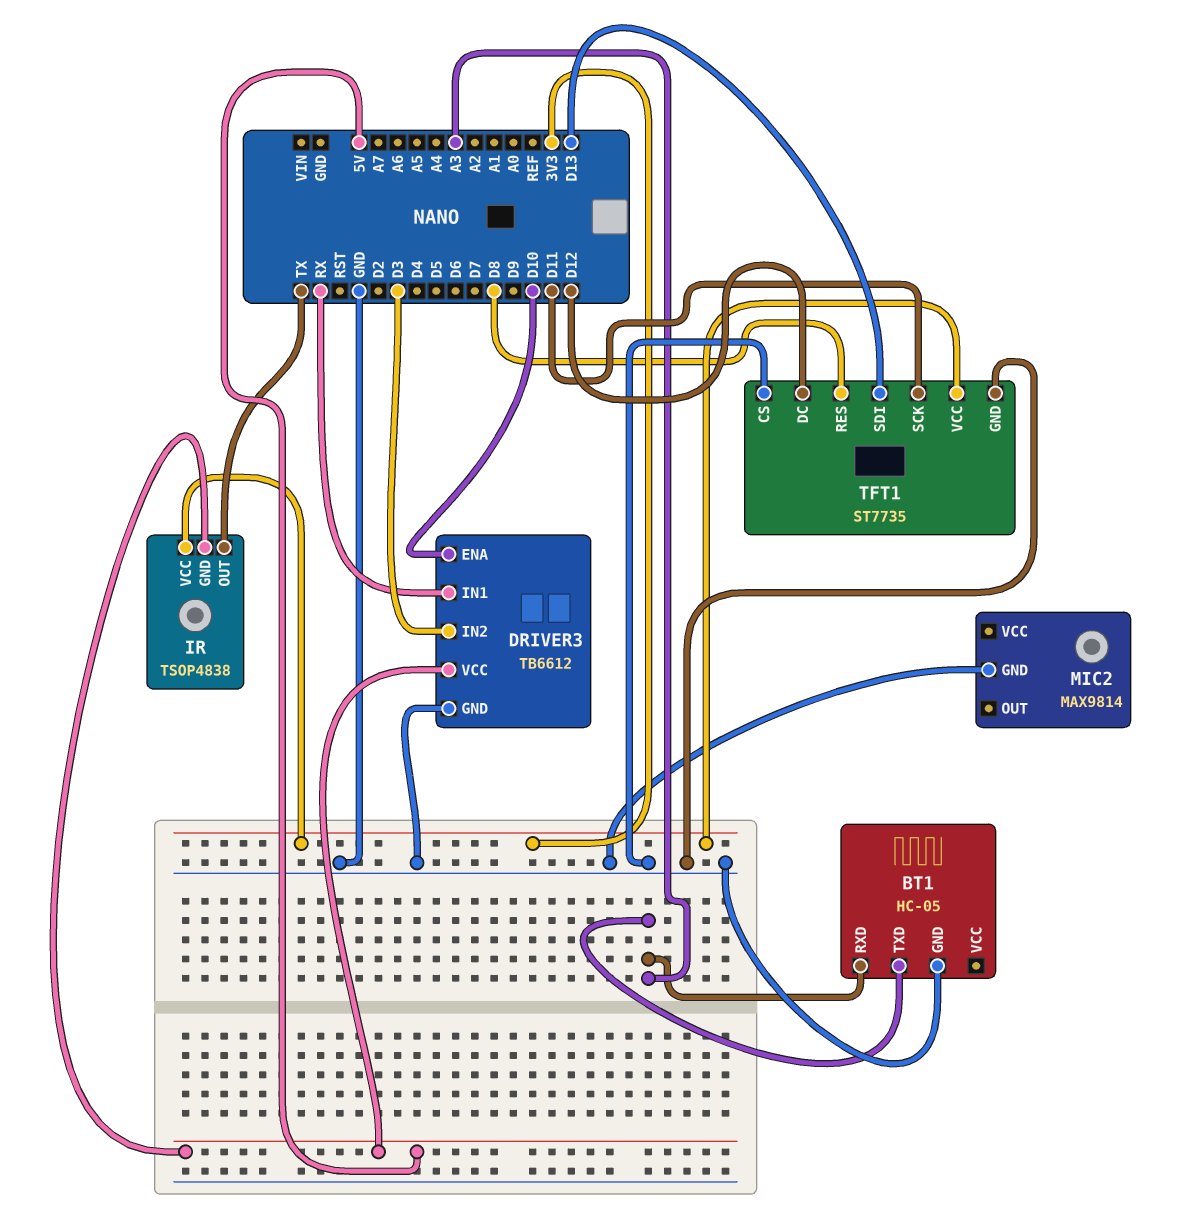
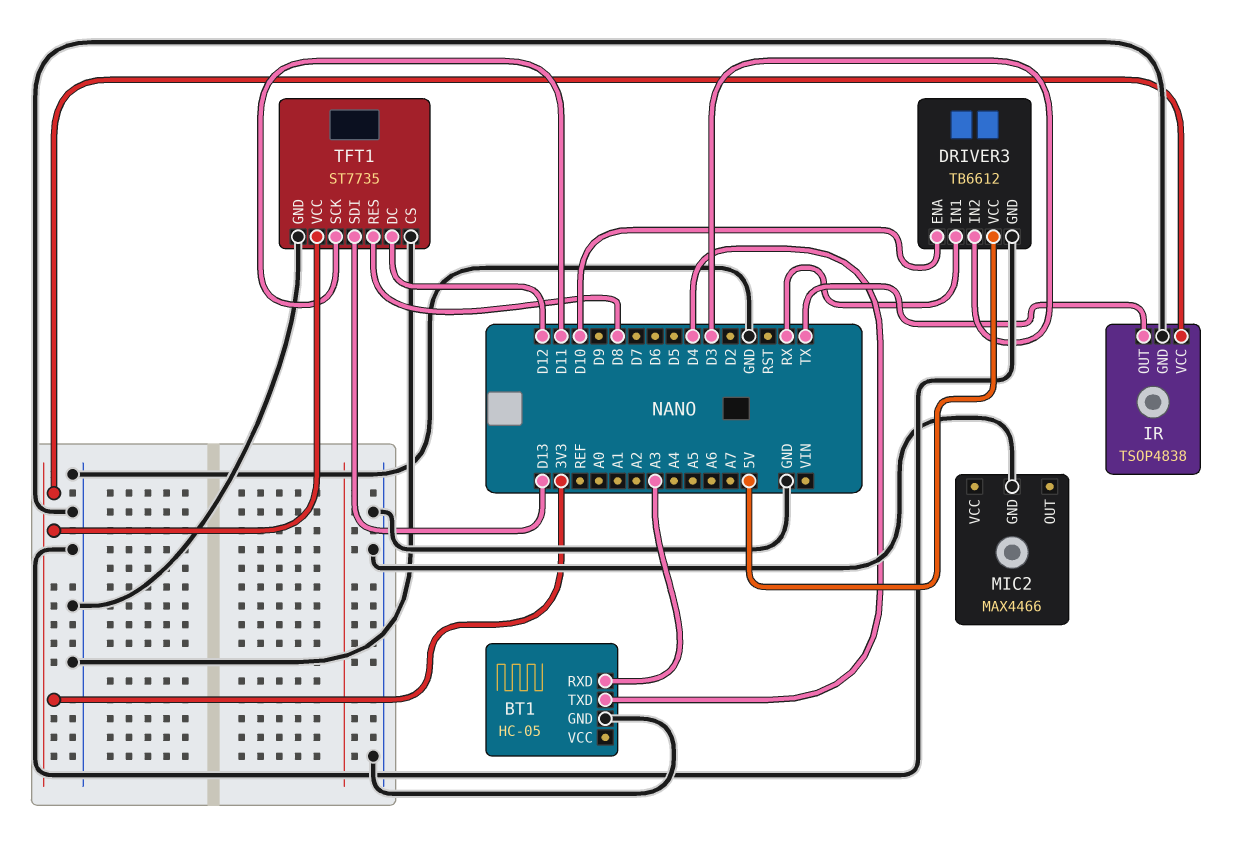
BT1 pin TXD: A3 -> D4
IR pin GND: 5V -> GND
MIC2: MAX9814 -> MAX4466

